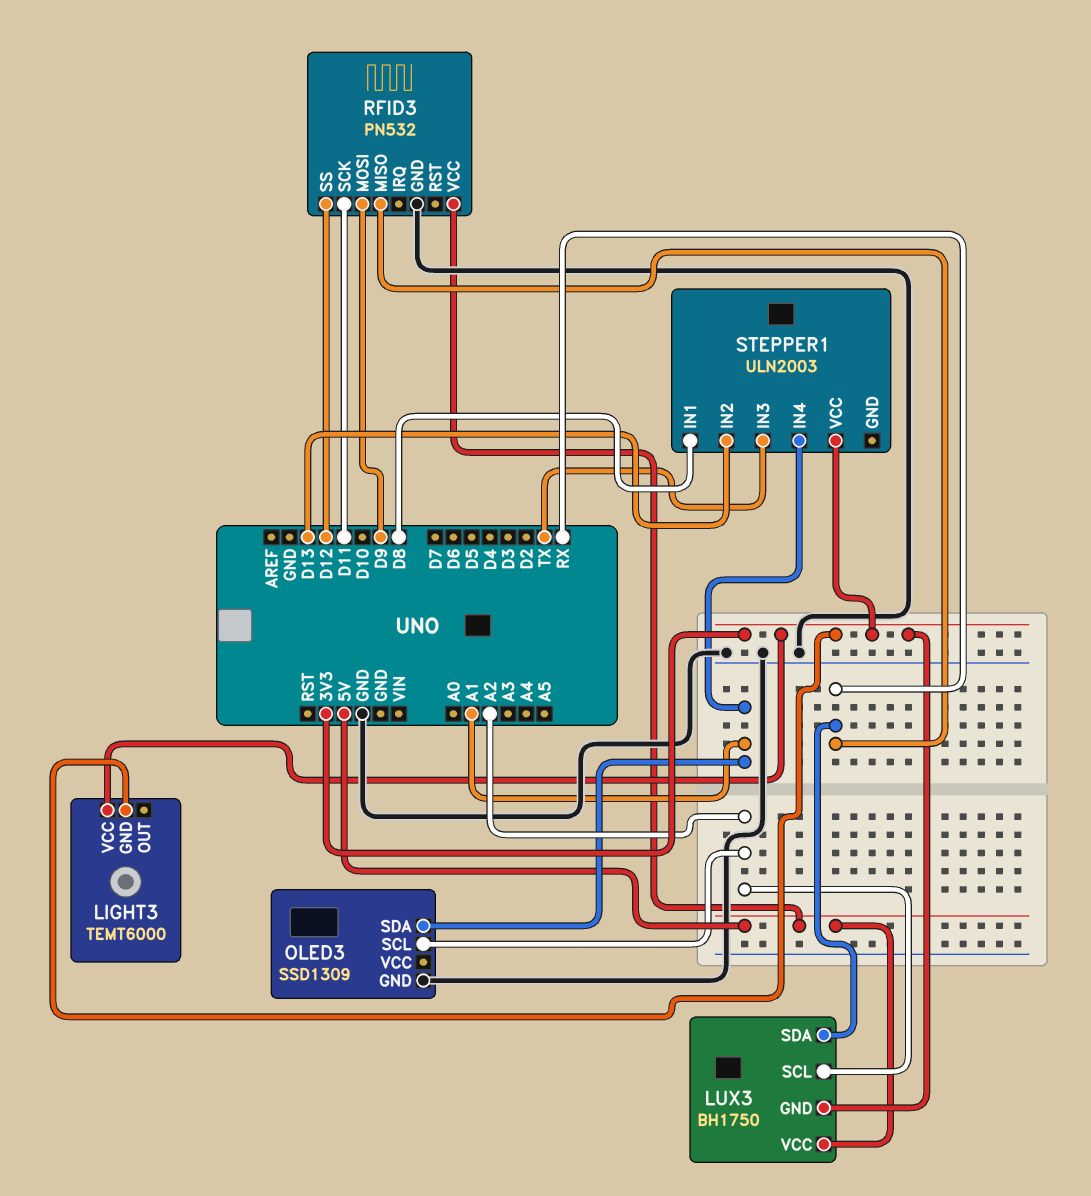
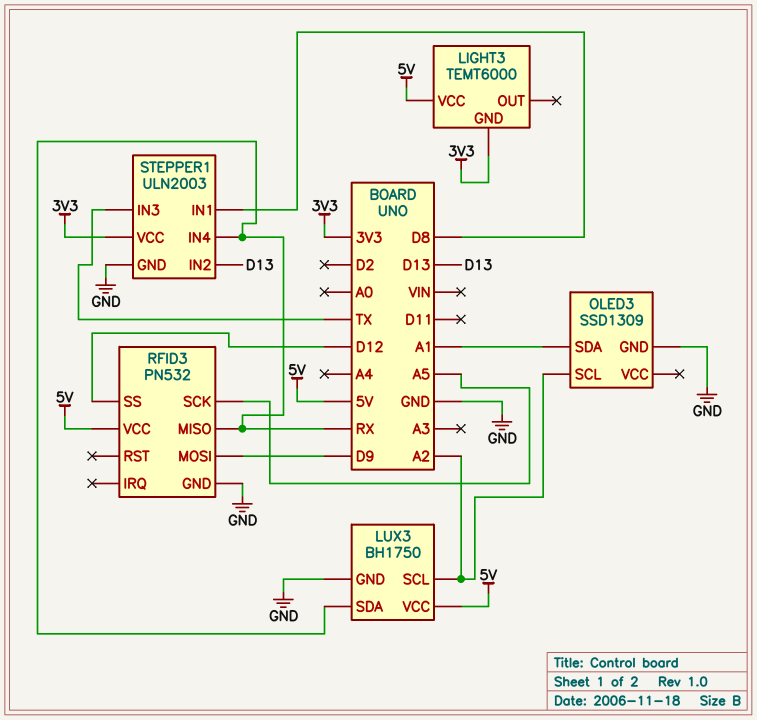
LIGHT3 pin VCC: 3V3 -> 5V
LUX3 pin GND: 3V3 -> GND
RFID3 pin SCK: D11 -> A5
STEPPER1 pin GND: none -> GND
STEPPER1 pin IN4: A1 -> RX

